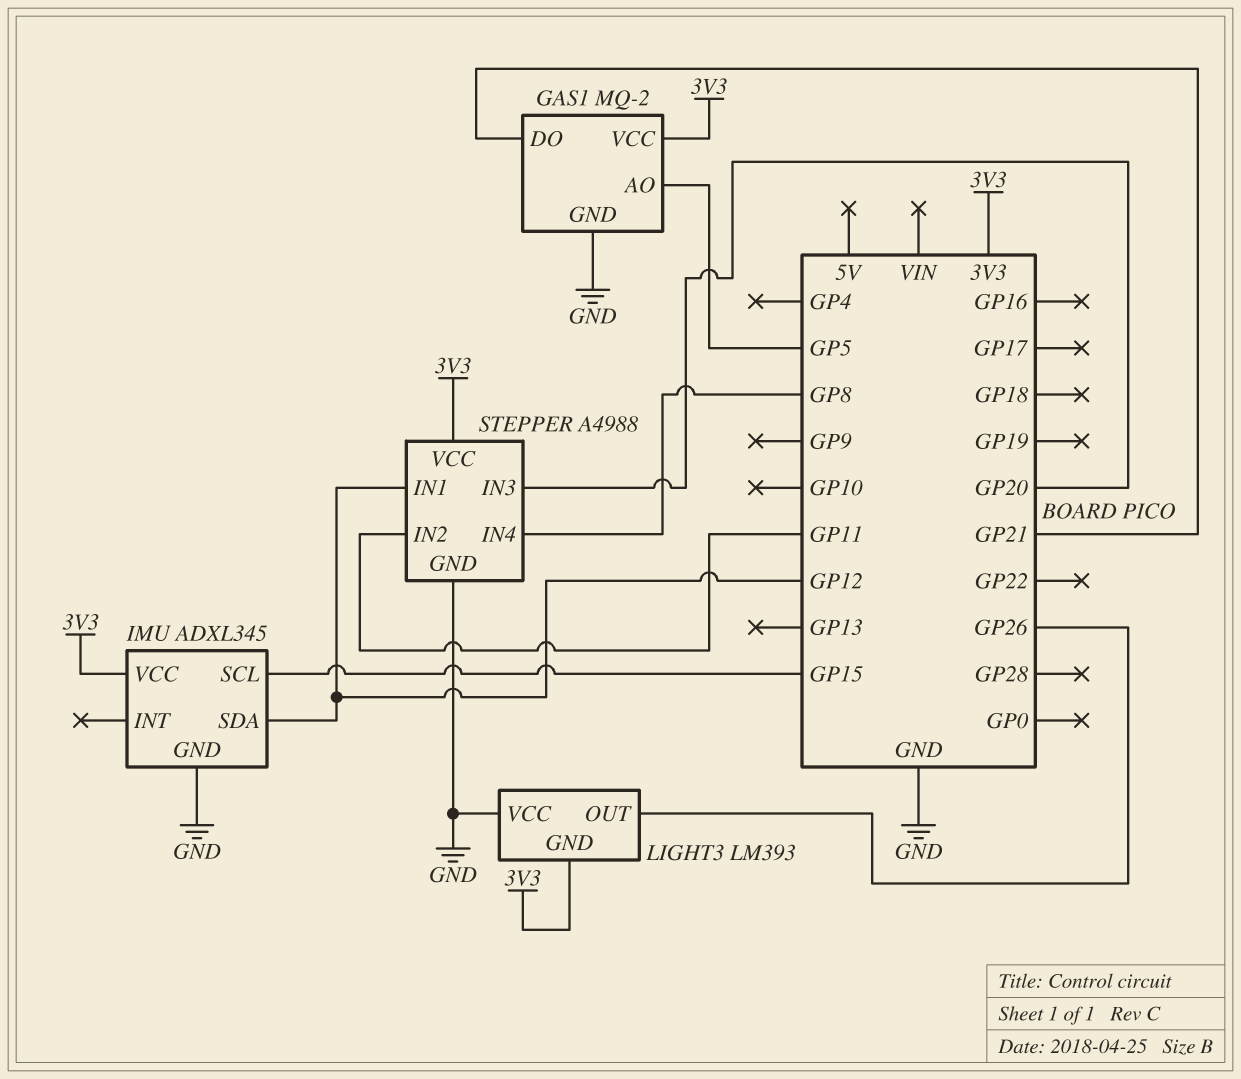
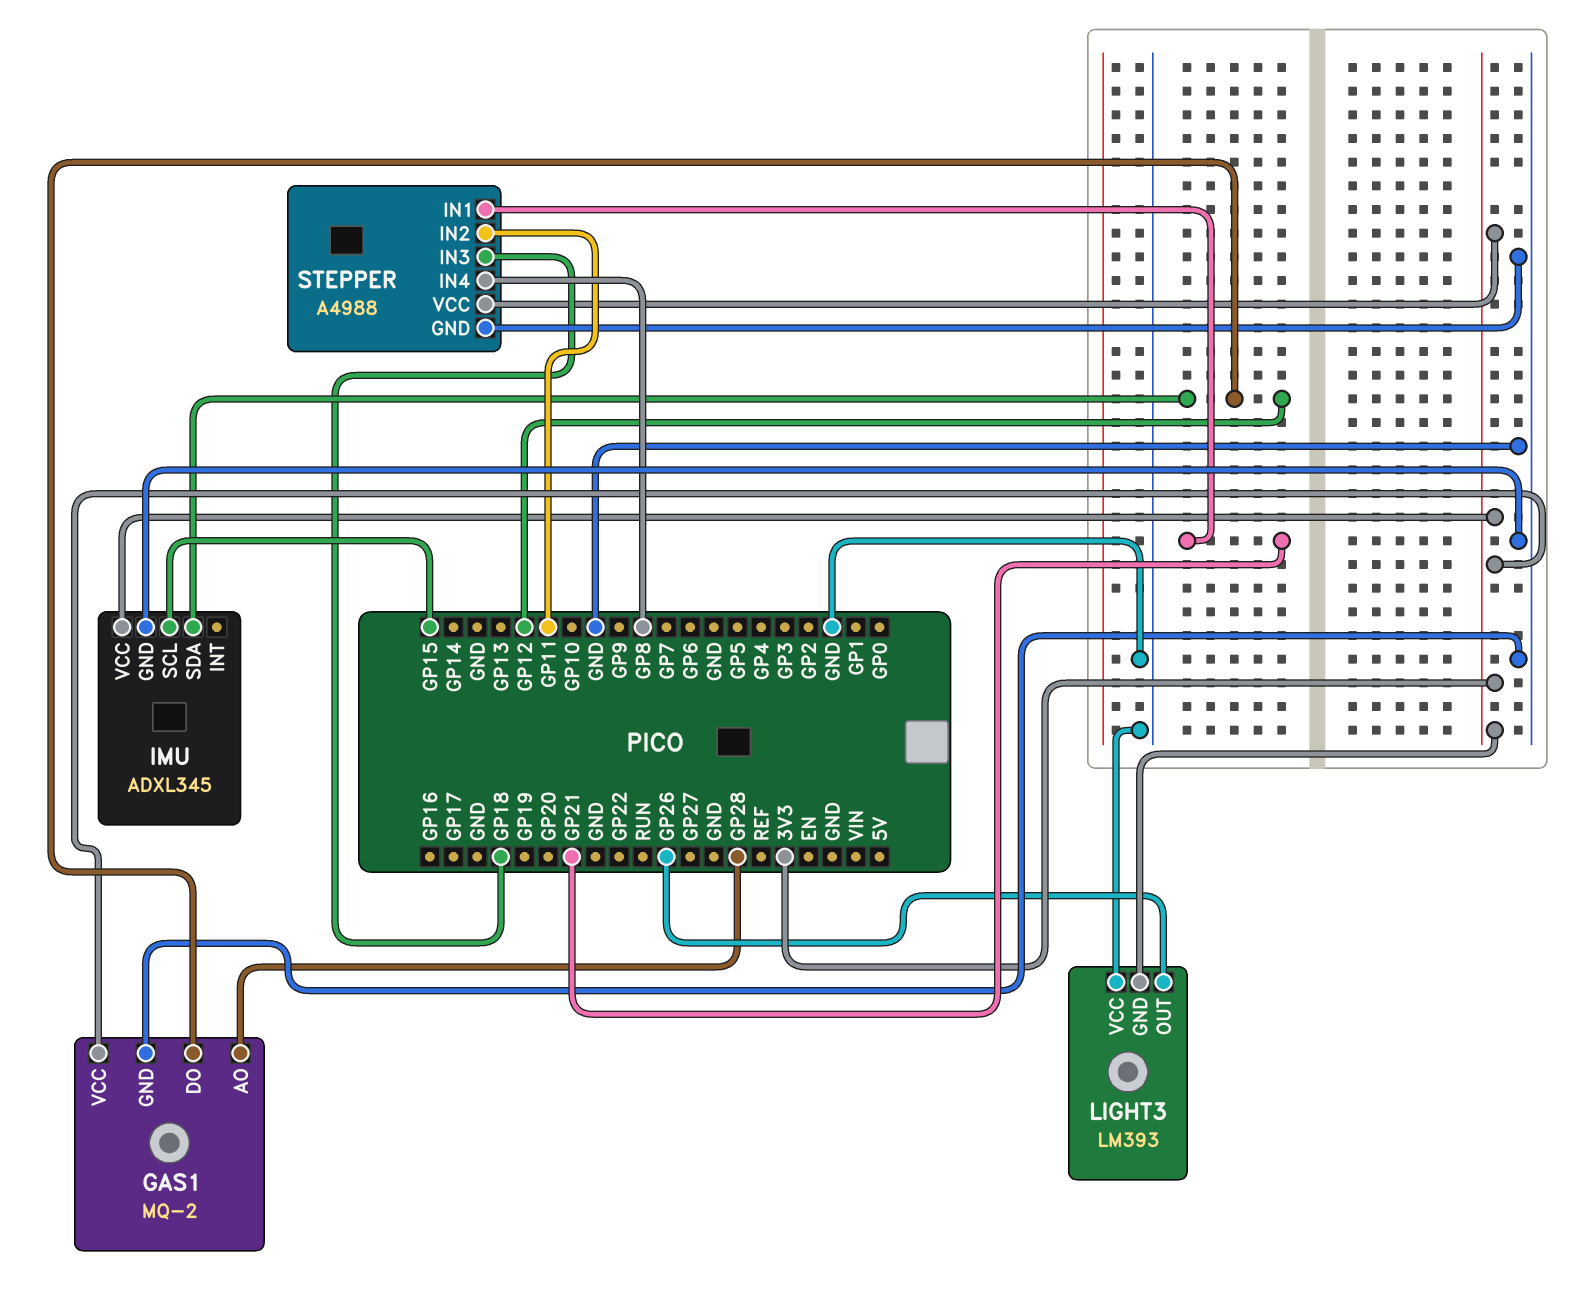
GAS1 pin AO: GP5 -> GP28
GAS1 pin DO: GP21 -> GP12
STEPPER pin IN1: GP12 -> GP21
STEPPER pin IN3: GP20 -> GP18

